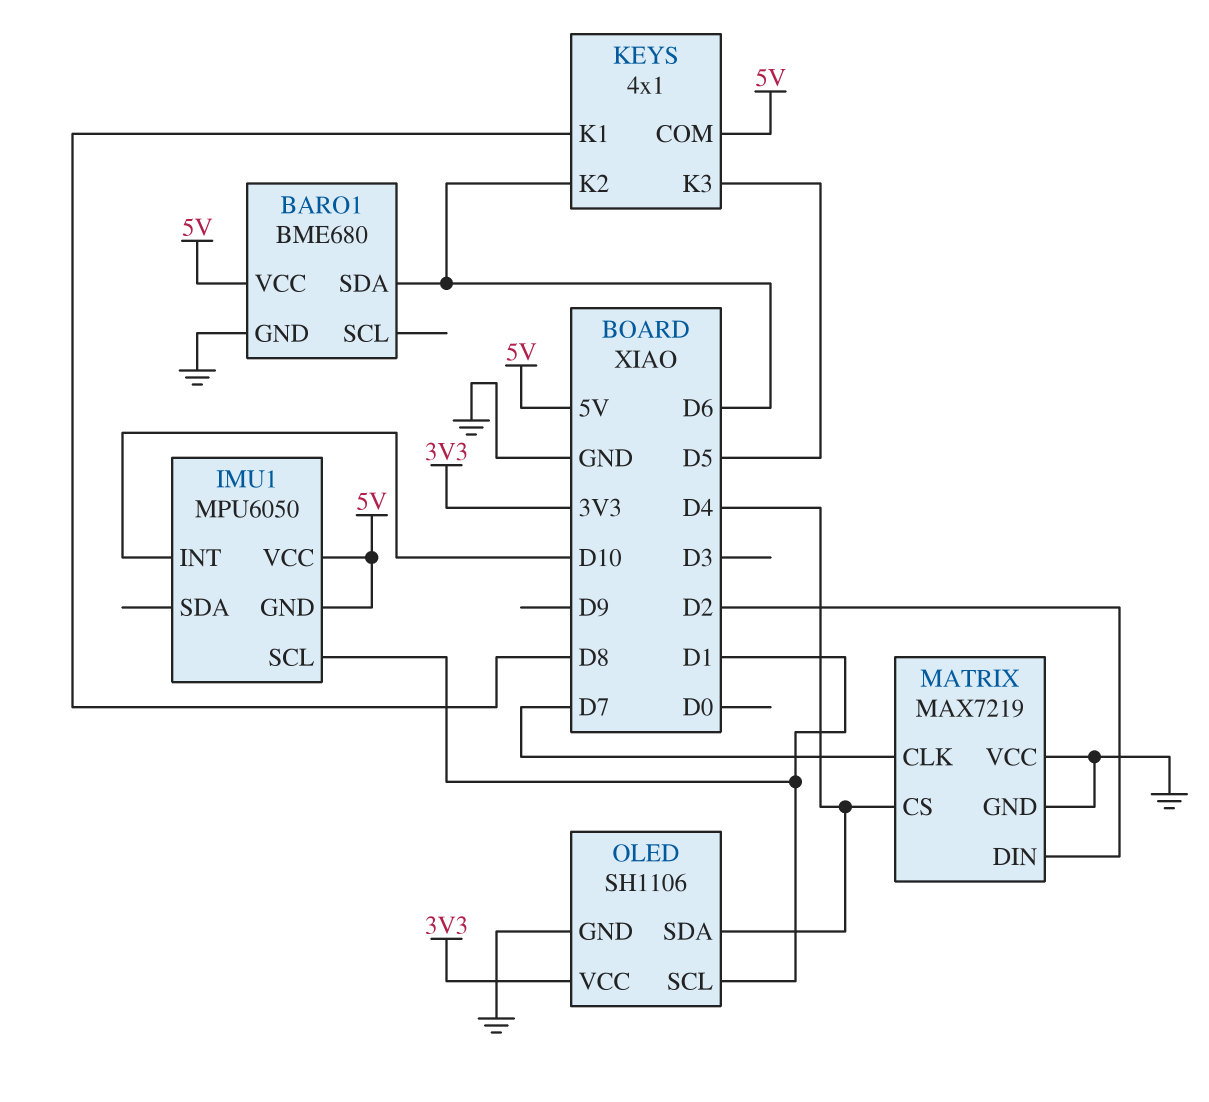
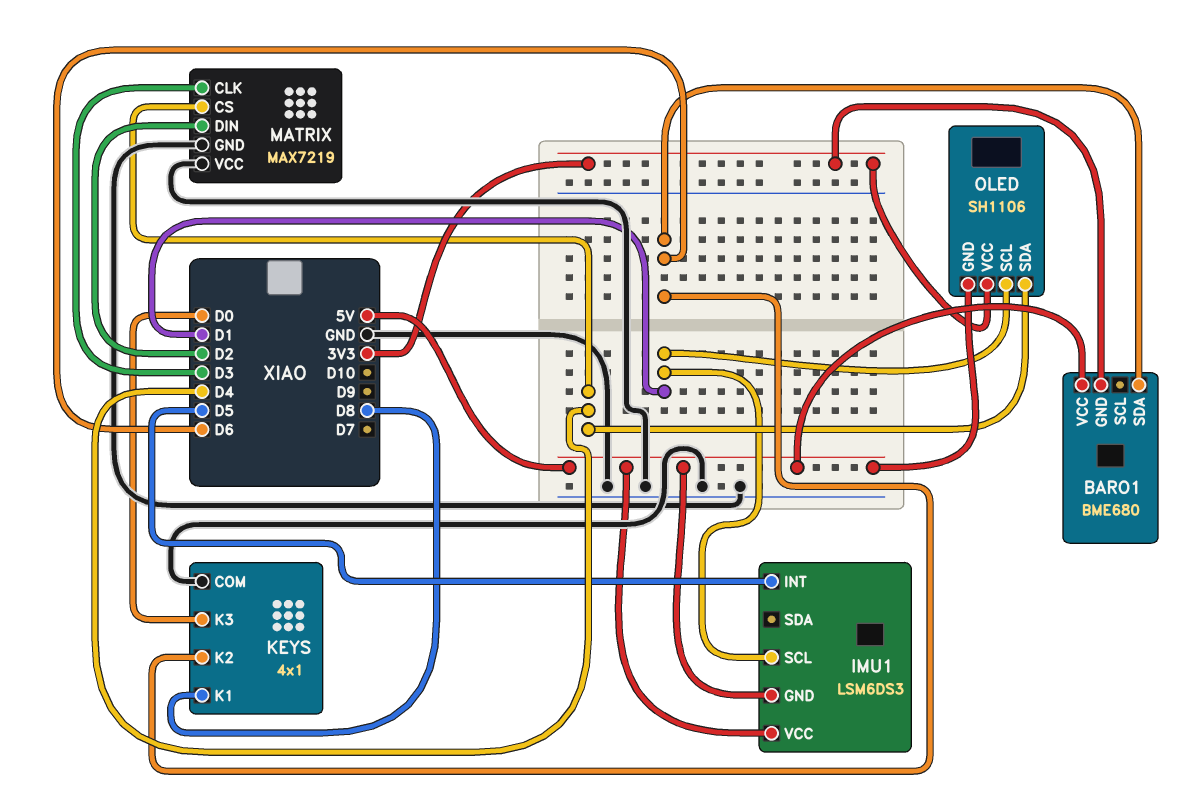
BARO1 pin GND: GND -> 3V3
IMU1: MPU6050 -> LSM6DS3
IMU1 pin INT: D10 -> D5
KEYS pin COM: 5V -> GND
KEYS pin K3: D5 -> D0
MATRIX pin CLK: D7 -> D3
OLED pin GND: GND -> 5V

